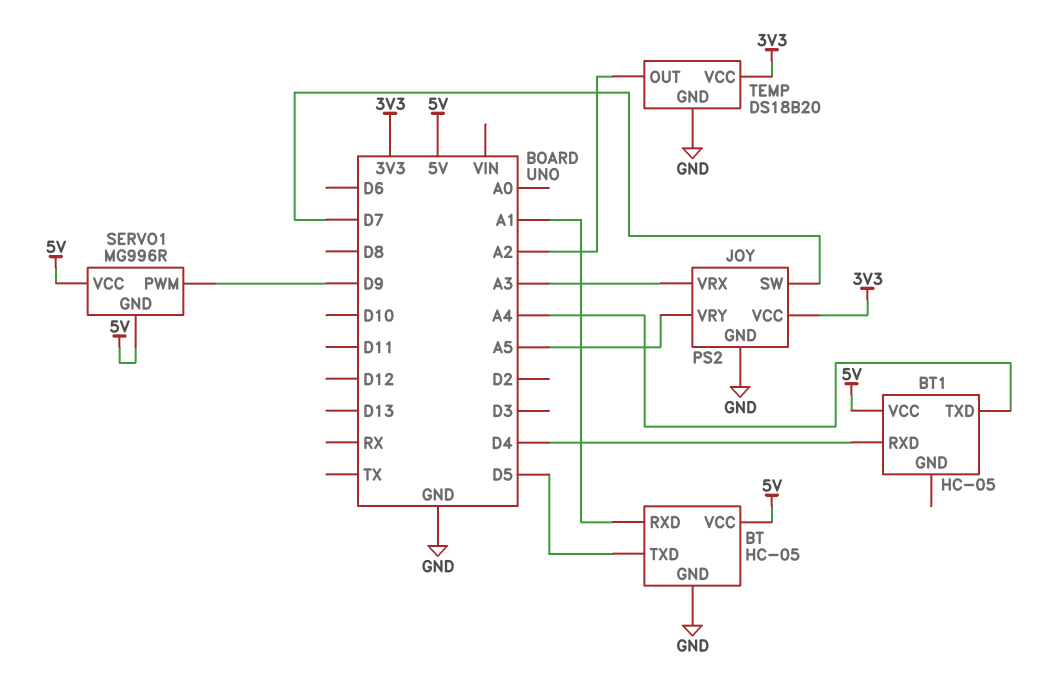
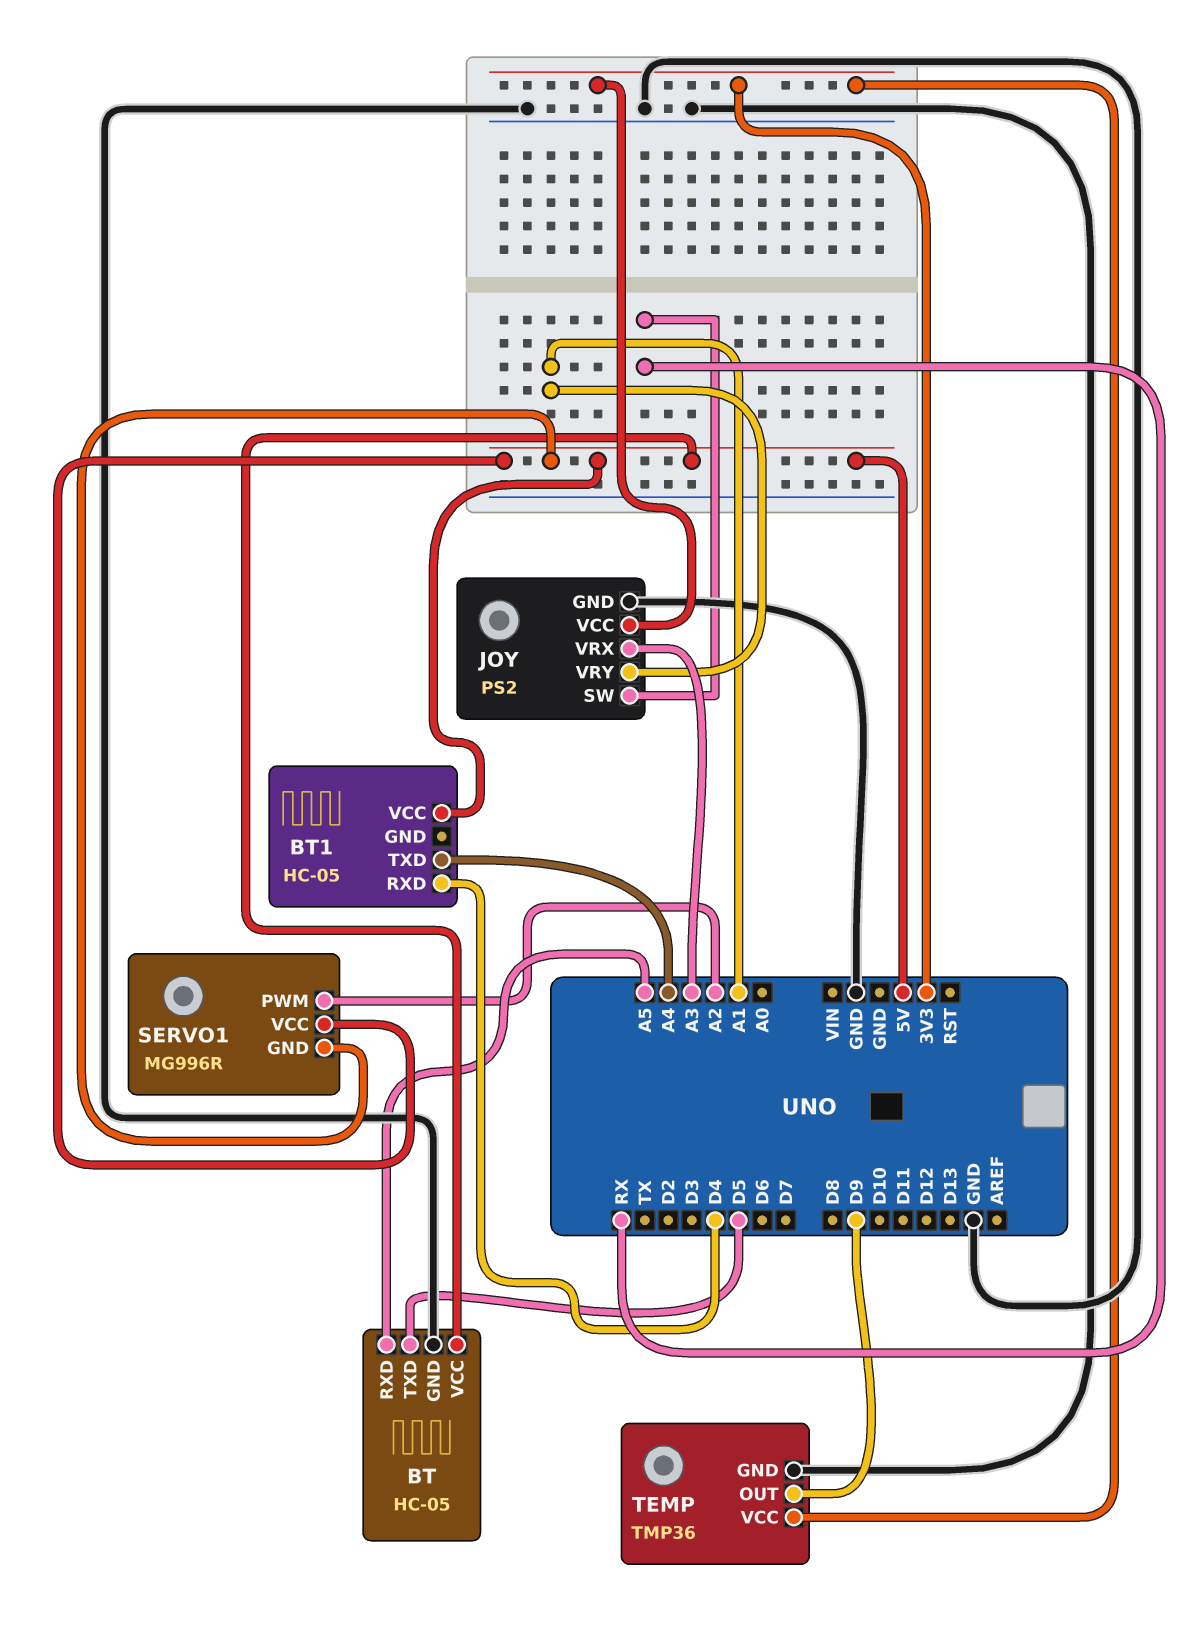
BT pin RXD: A1 -> A5
JOY pin SW: D7 -> RX
JOY pin VRY: A5 -> A1
SERVO1 pin PWM: D9 -> A2
TEMP: DS18B20 -> TMP36
TEMP pin OUT: A2 -> D9

